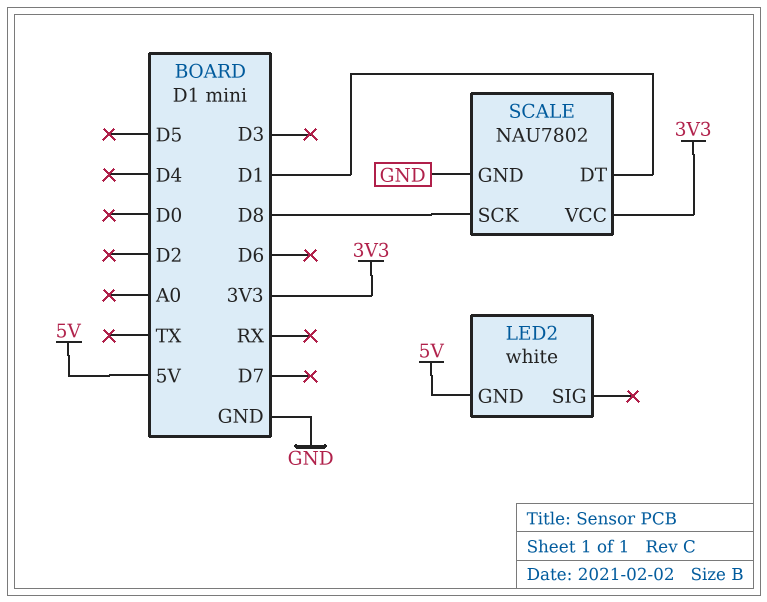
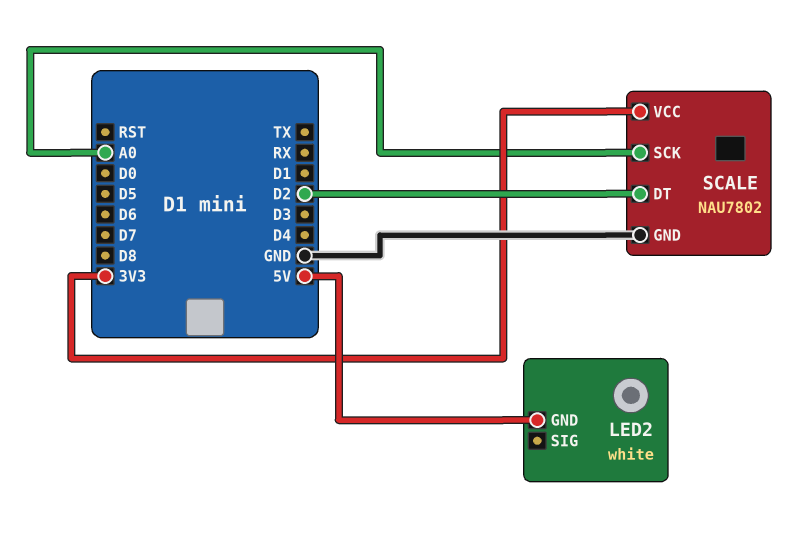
SCALE pin DT: D1 -> D2
SCALE pin SCK: D8 -> A0

